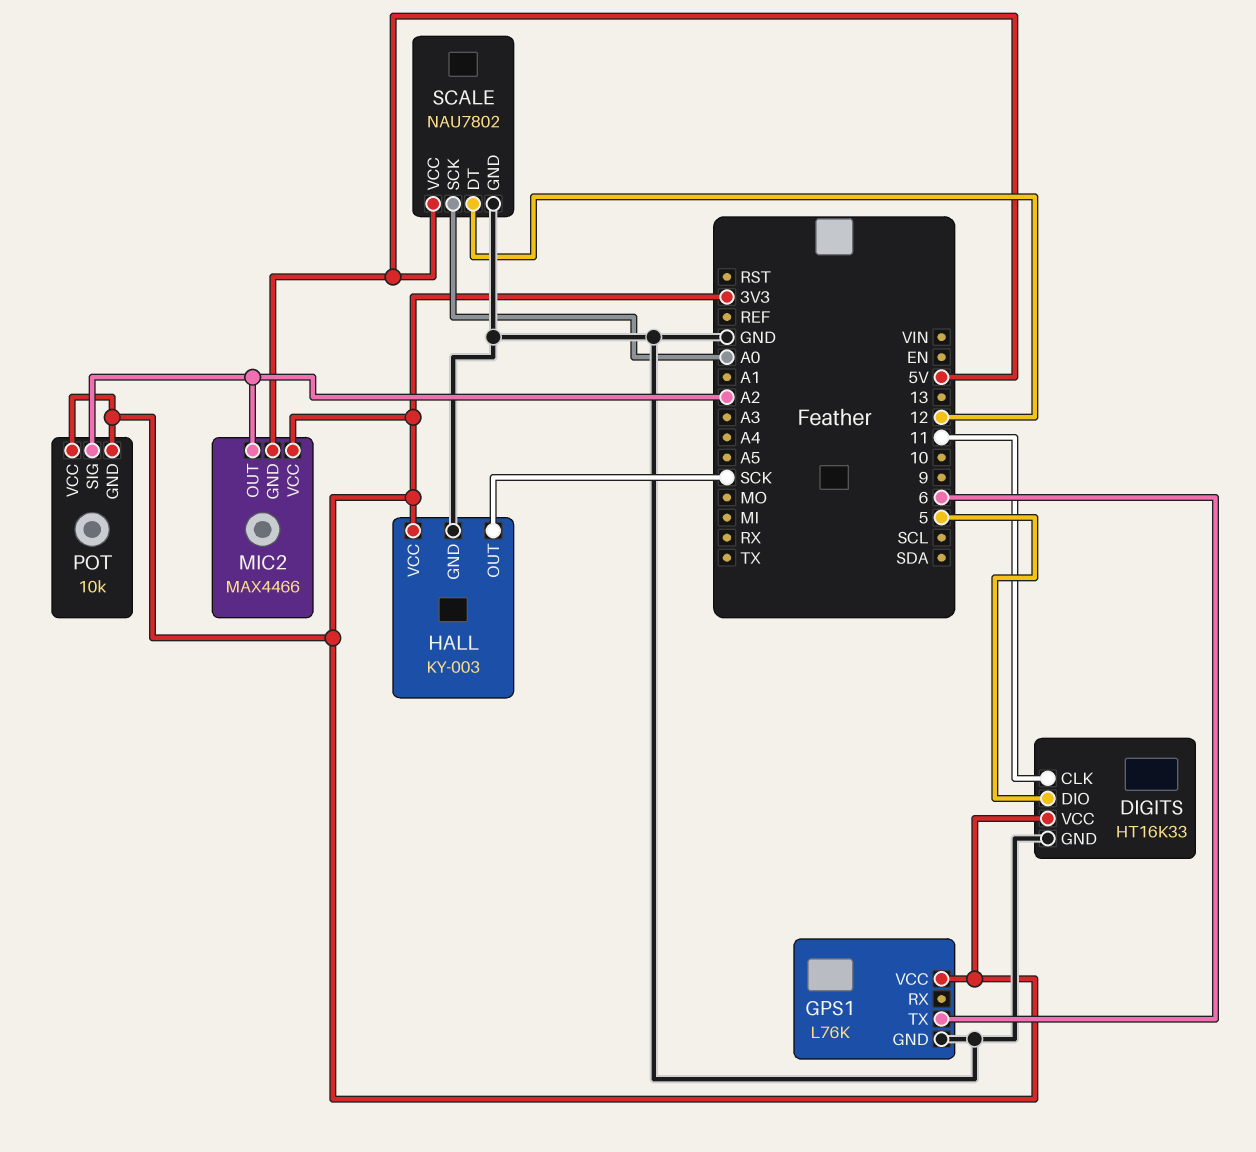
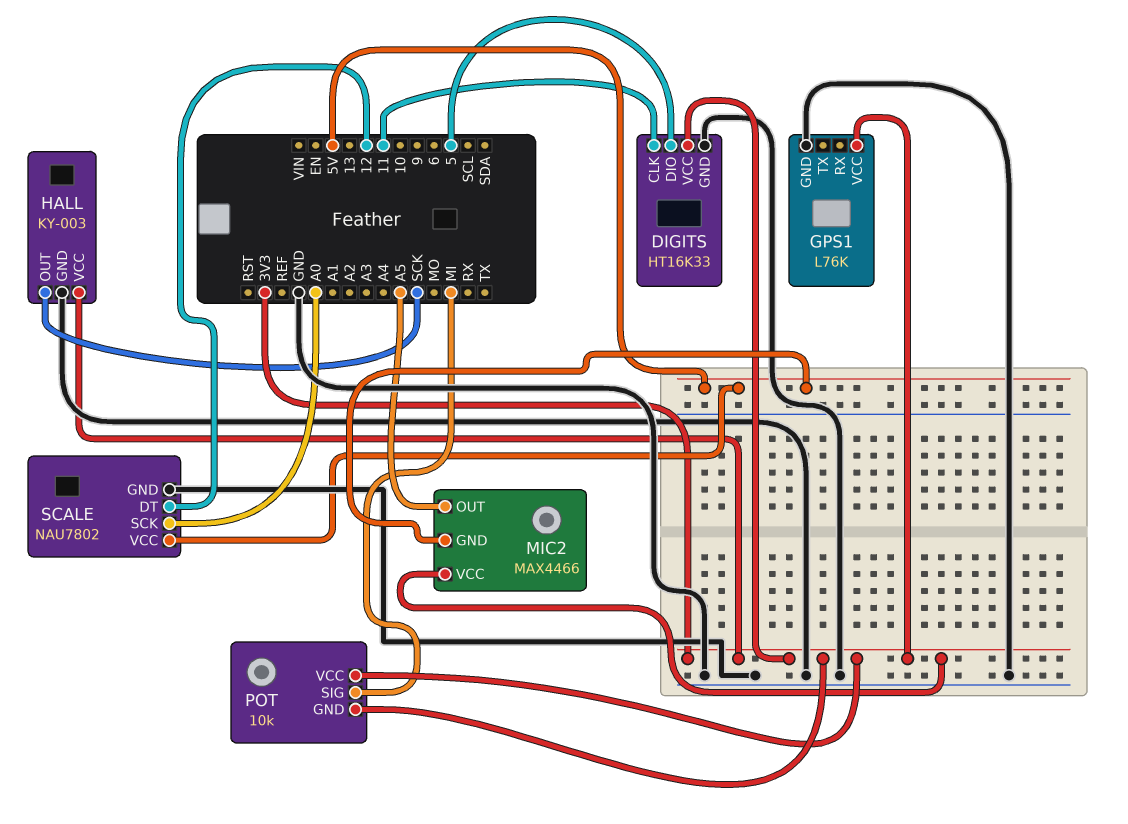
GPS1 pin TX: 6 -> none
MIC2 pin OUT: A2 -> A5
POT pin SIG: A2 -> MI

